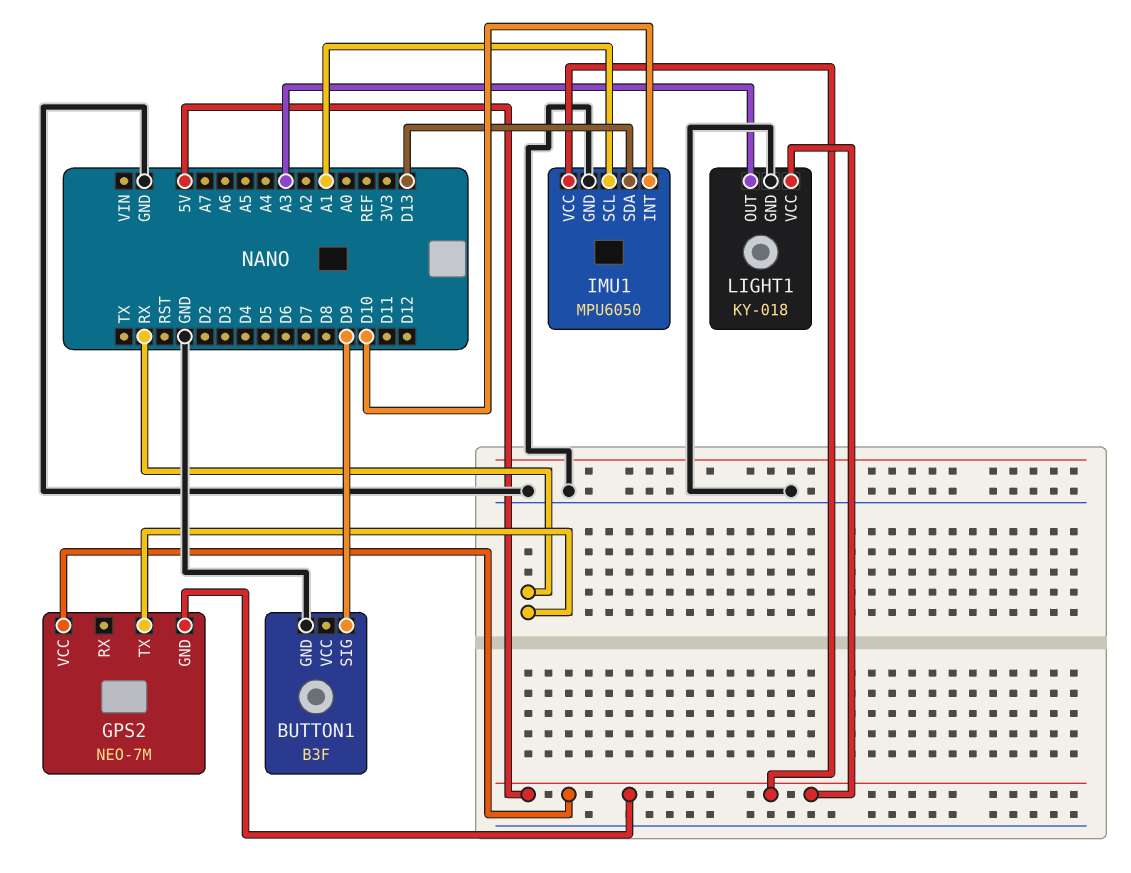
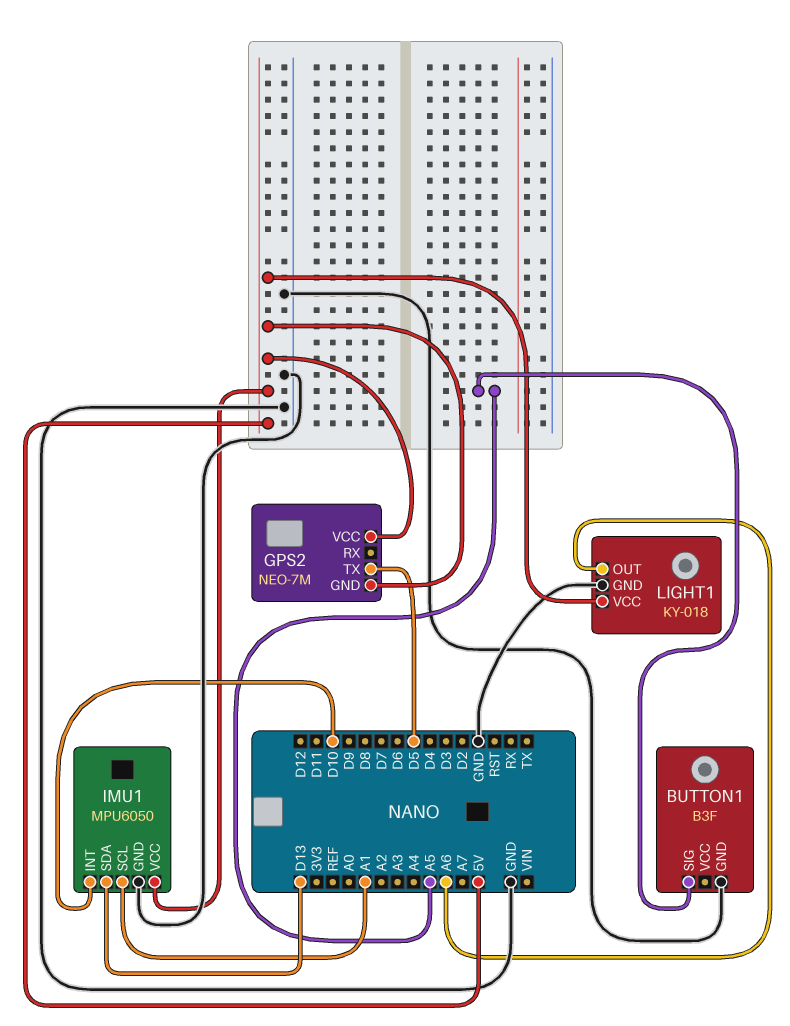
BUTTON1 pin SIG: D9 -> A5
GPS2 pin TX: RX -> D5
LIGHT1 pin OUT: A3 -> A6

